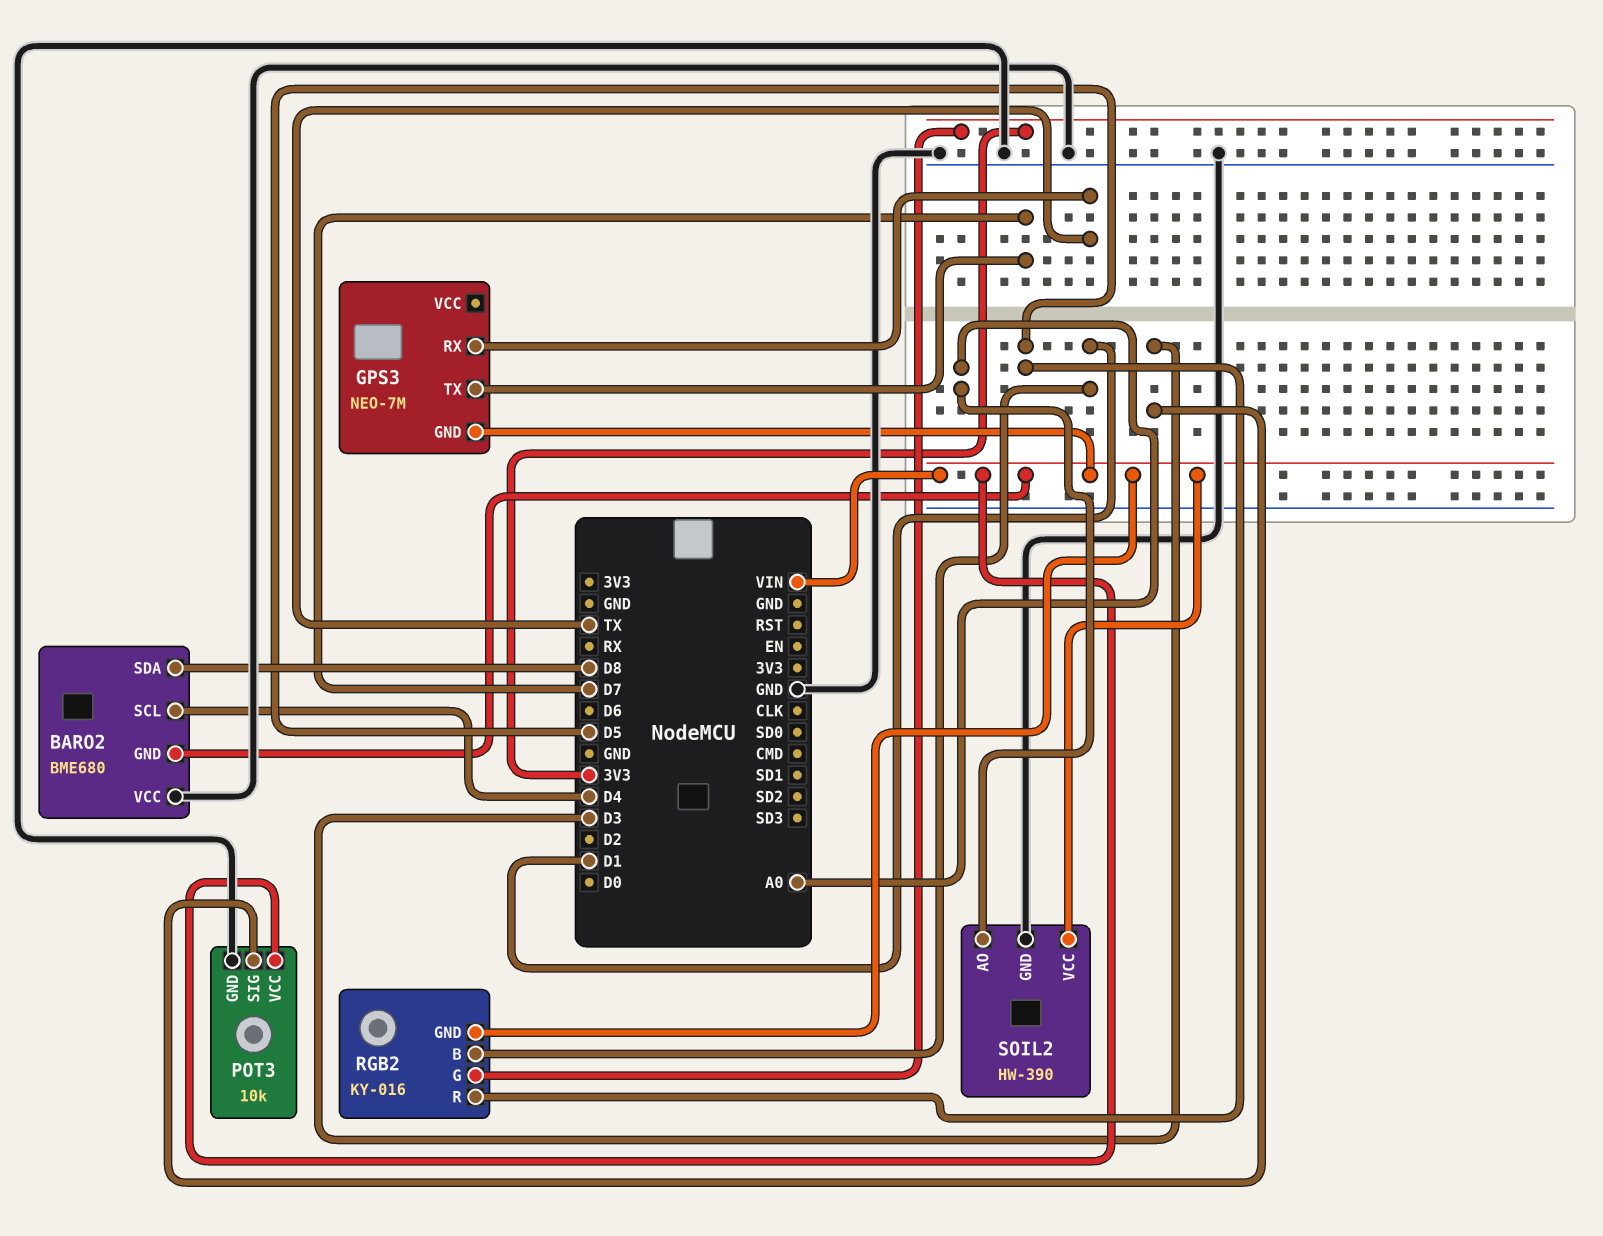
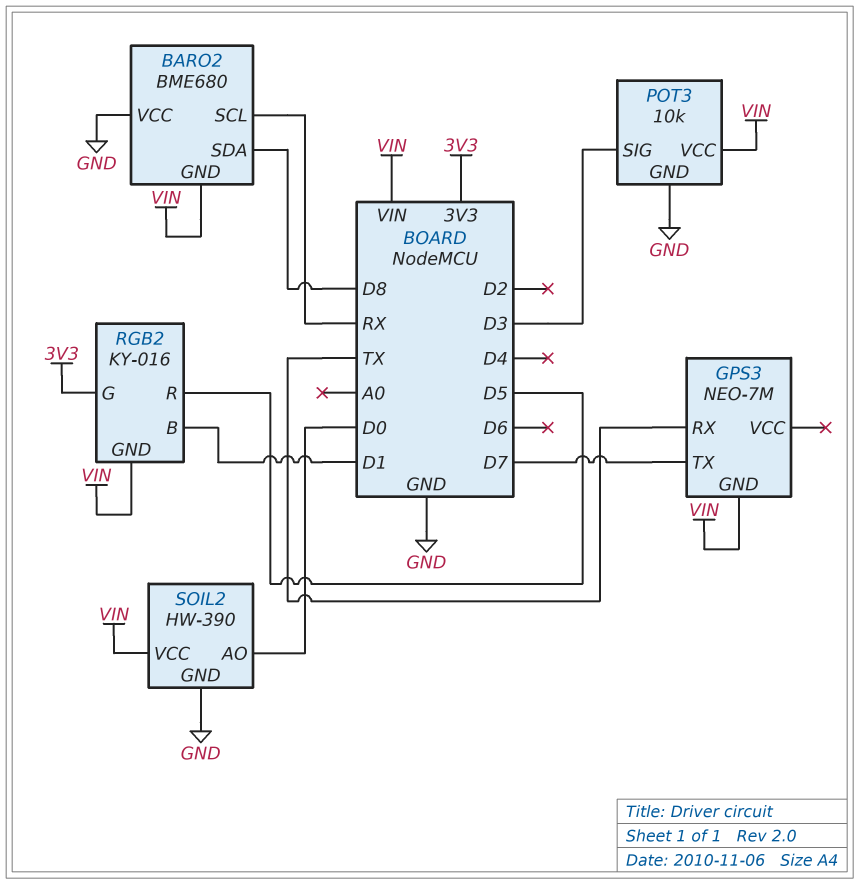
BARO2 pin SCL: D4 -> RX
SOIL2 pin AO: A0 -> D0

